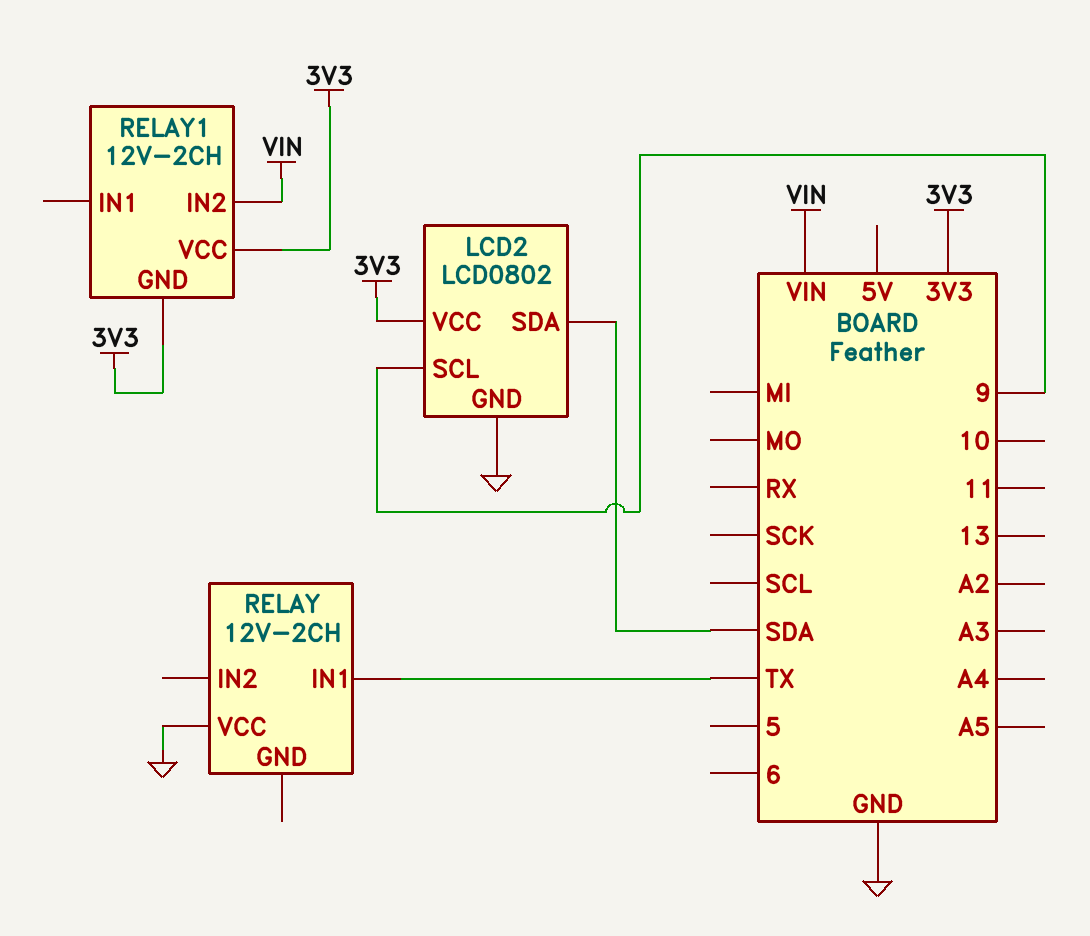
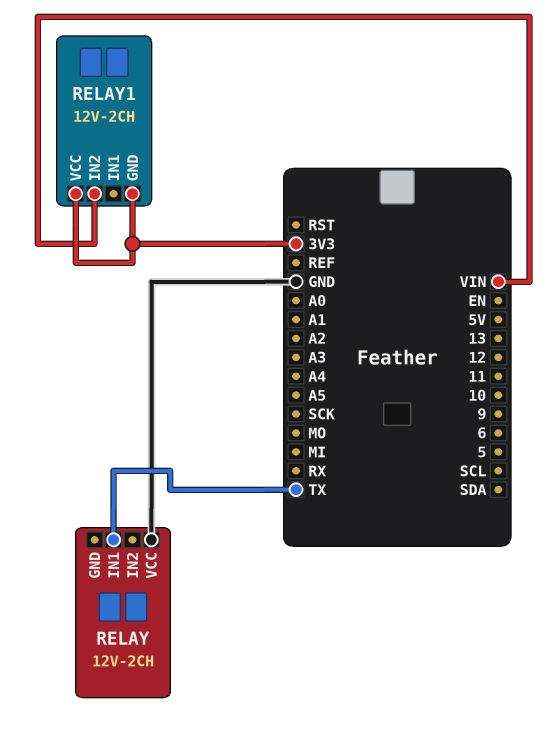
LCD2: LCD0802 -> none
LCD2 pin GND: GND -> none
LCD2 pin SCL: 9 -> none
LCD2 pin SDA: SDA -> none
LCD2 pin VCC: 3V3 -> none

